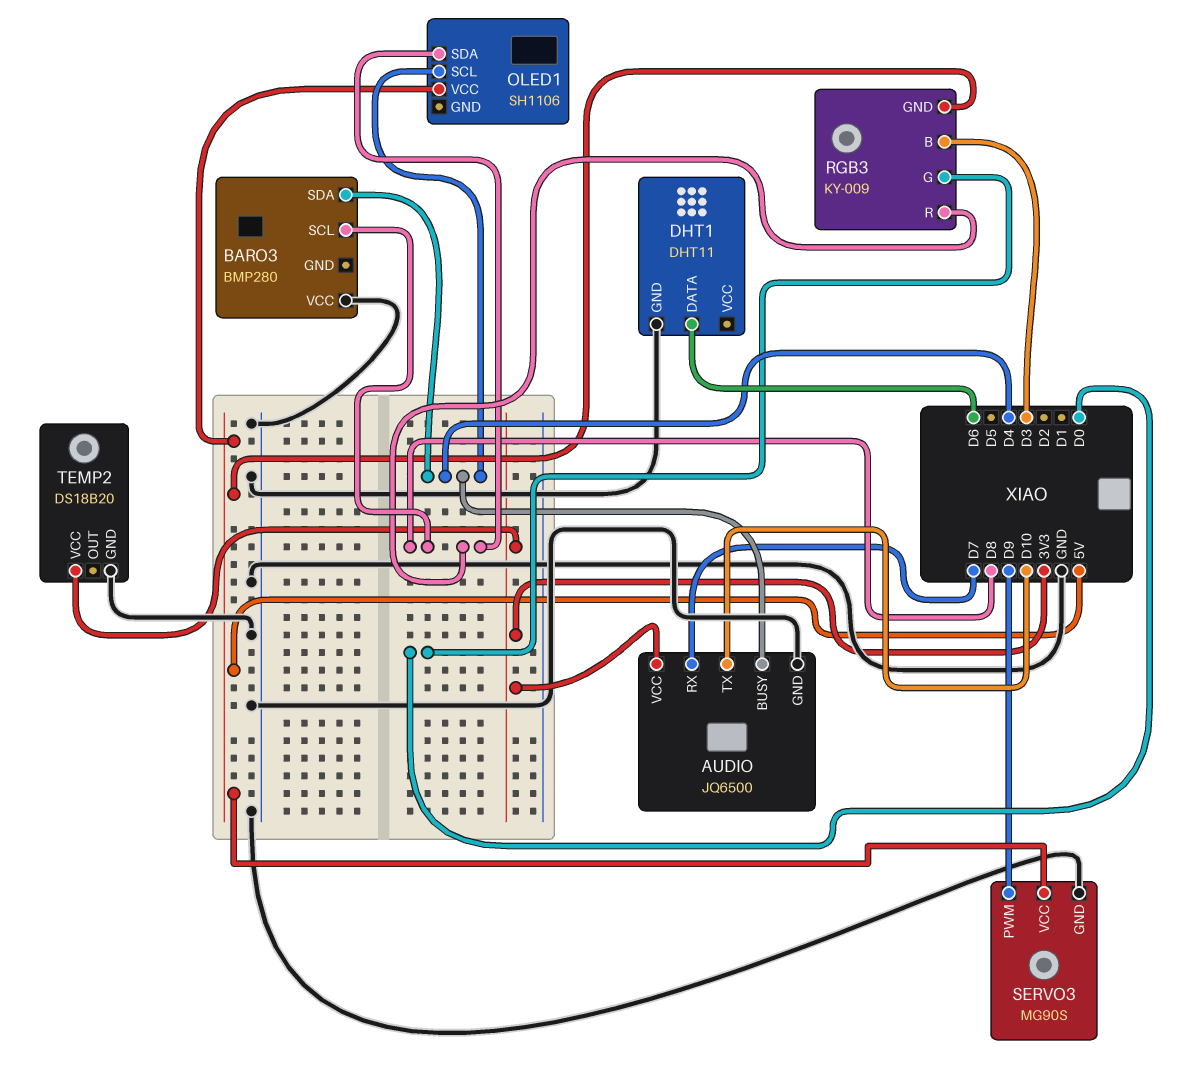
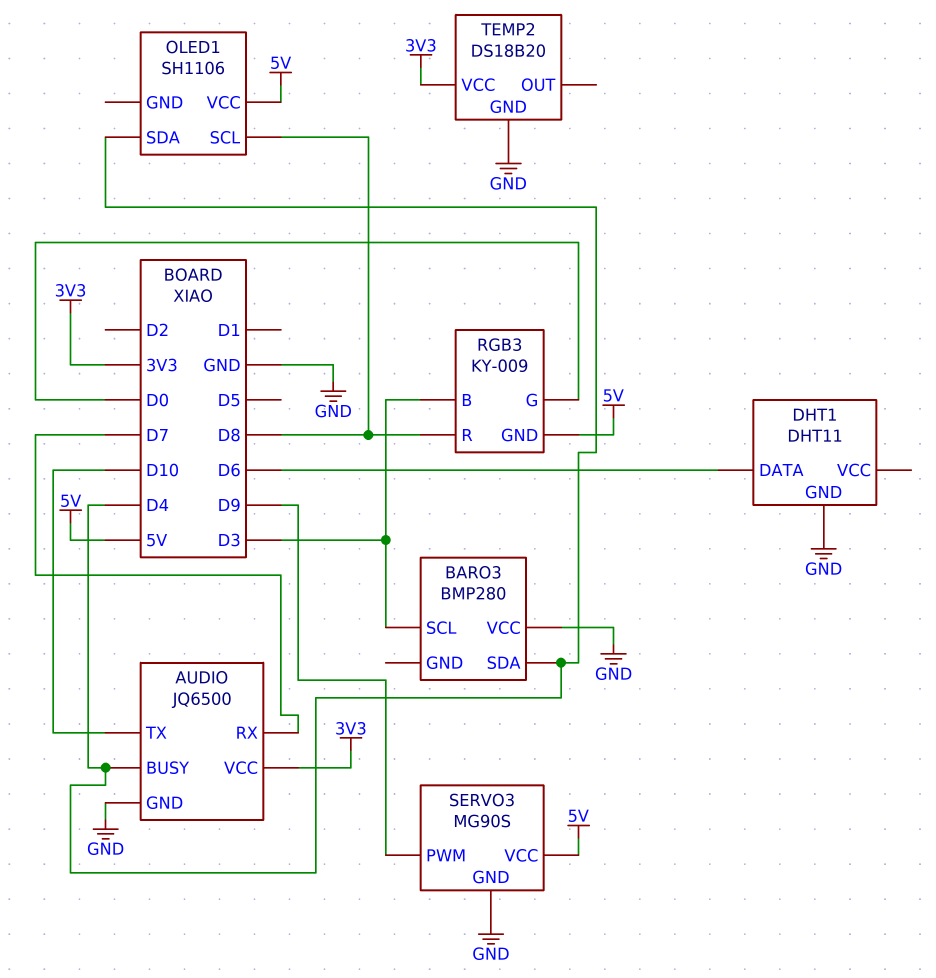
BARO3 pin SCL: D8 -> D3
OLED1 pin SCL: D4 -> D8
OLED1 pin SDA: D8 -> D4

